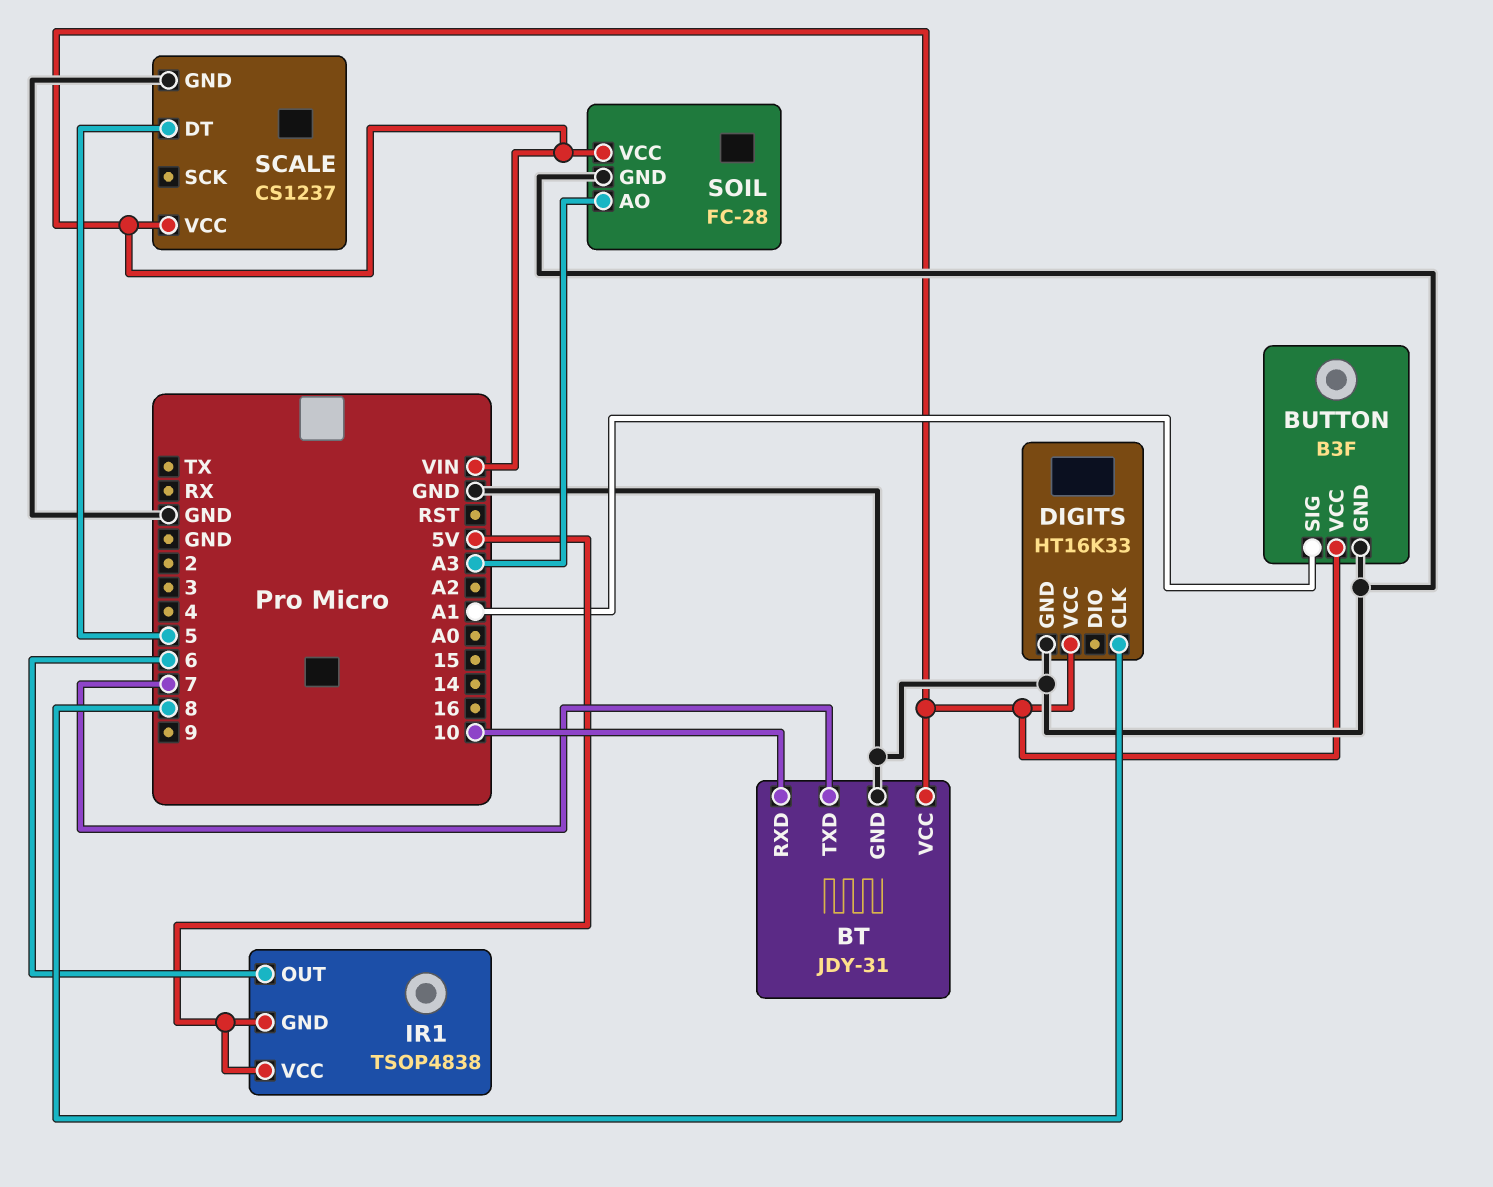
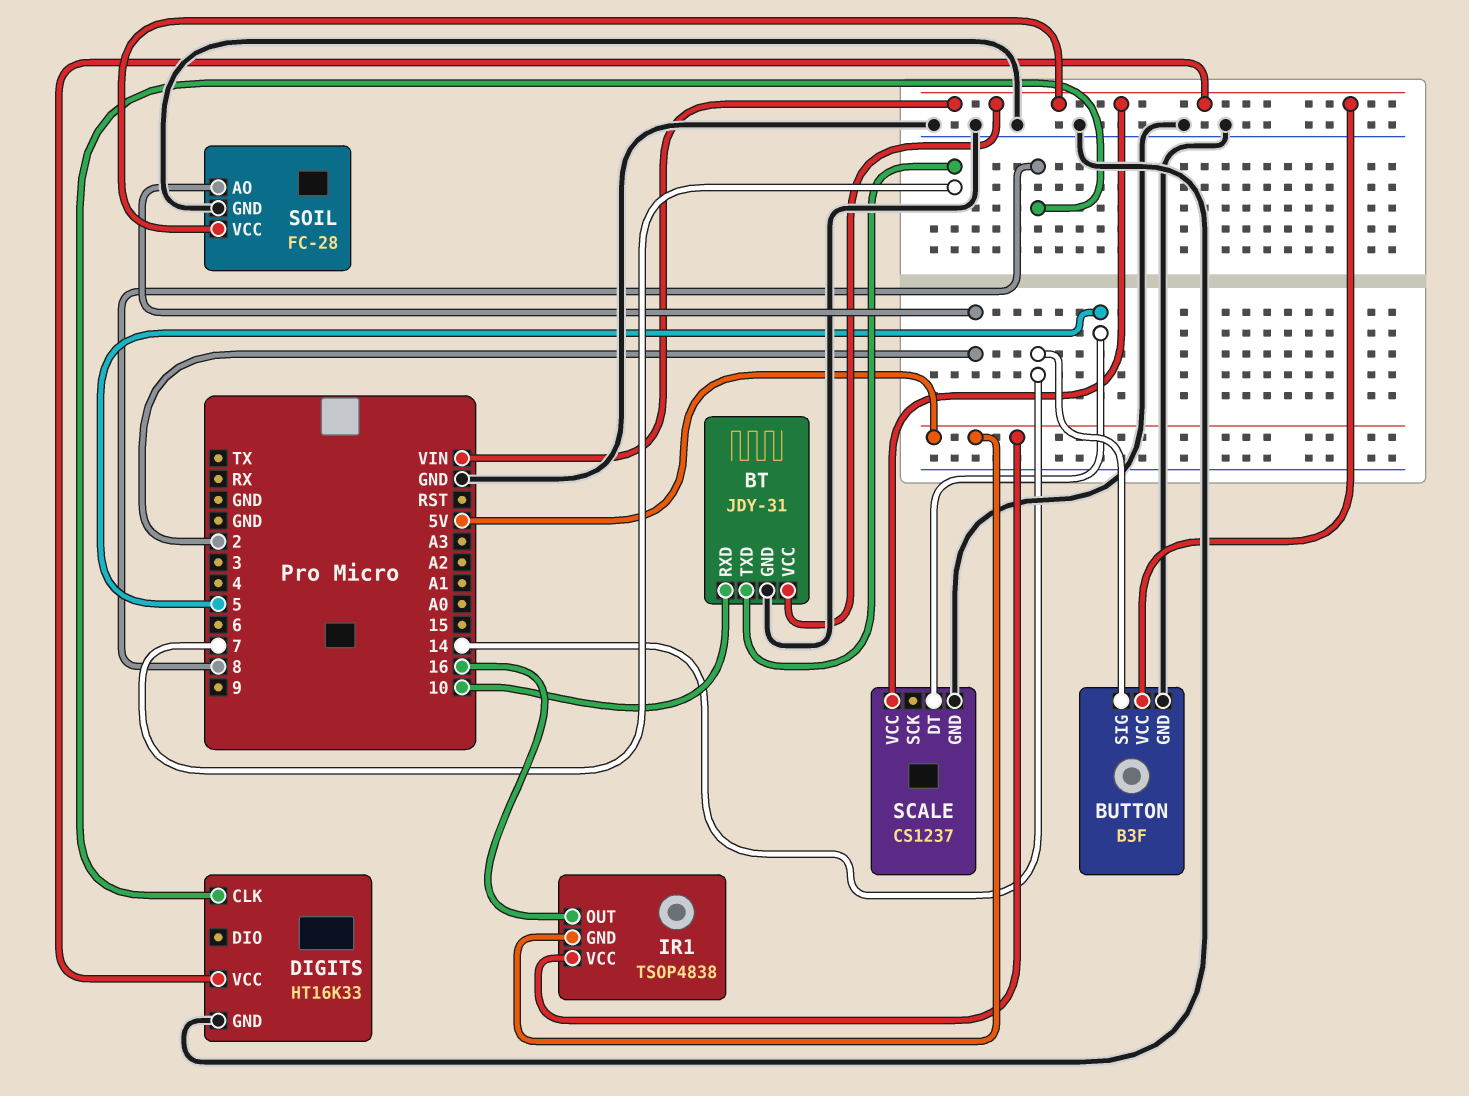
BUTTON pin SIG: A1 -> 14
IR1 pin OUT: 6 -> 16
SOIL pin AO: A3 -> 2

